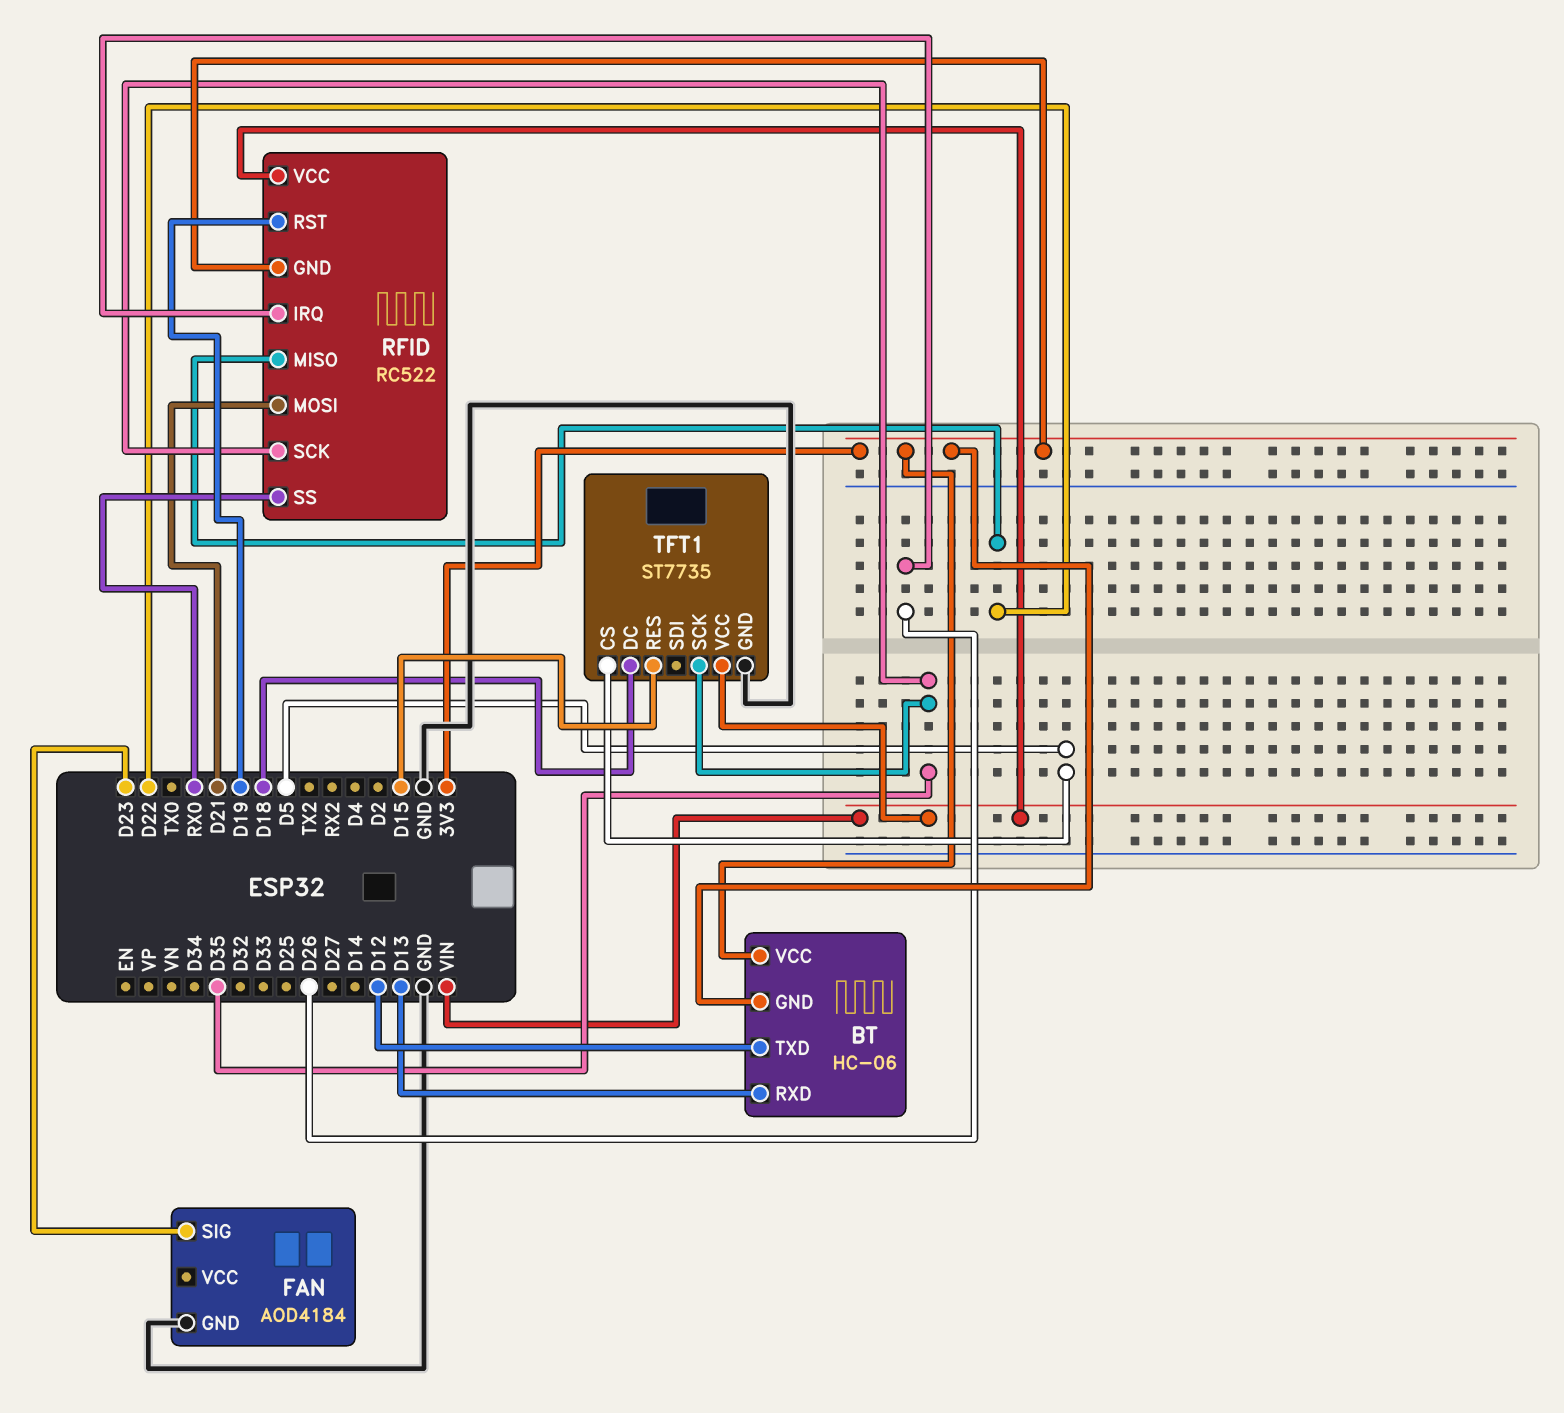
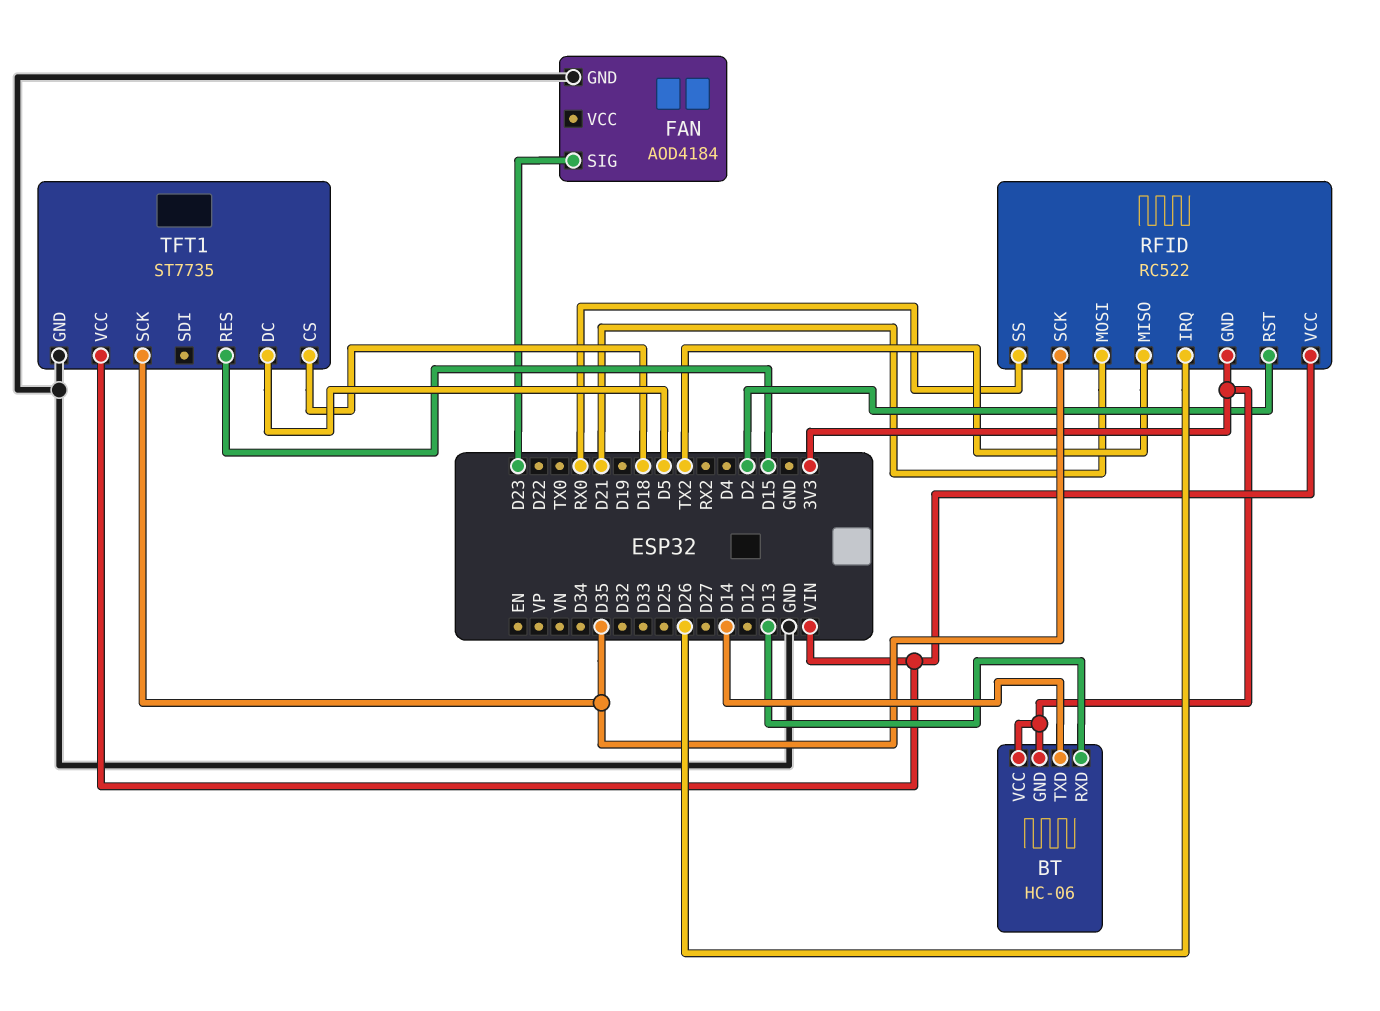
BT pin TXD: D12 -> D14
RFID pin MISO: D22 -> TX2
RFID pin RST: D19 -> D2
TFT1 pin CS: D5 -> D18
TFT1 pin DC: D18 -> D5

